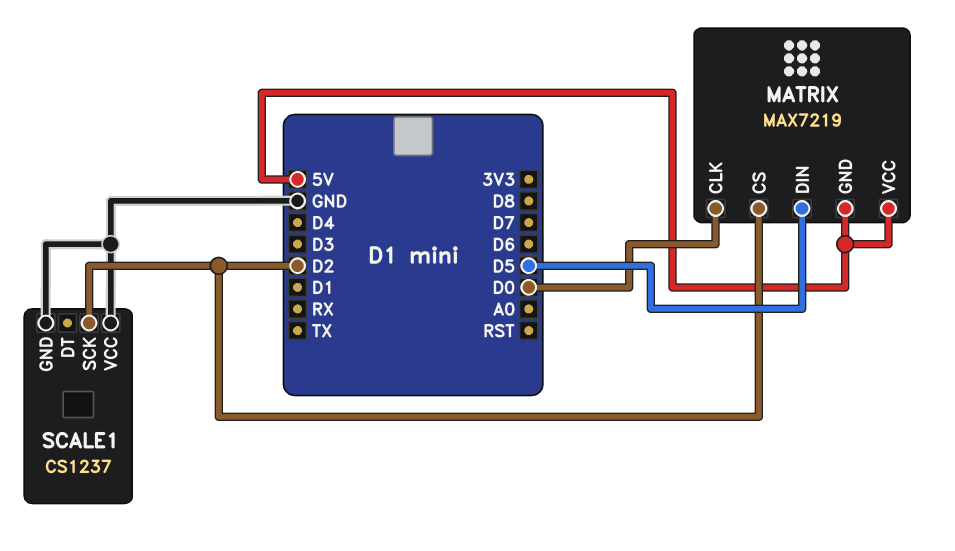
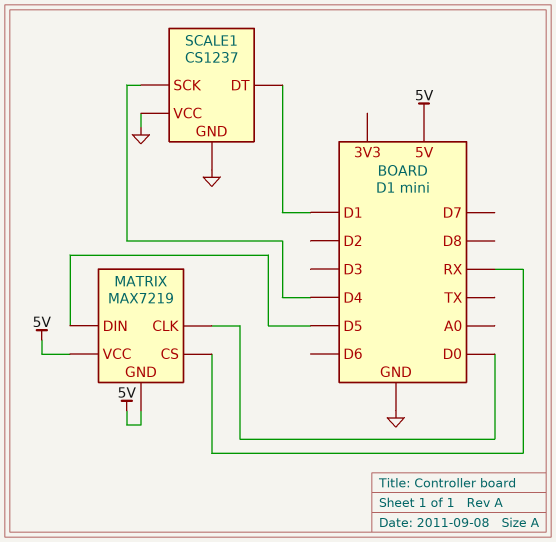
MATRIX pin CS: D2 -> RX
SCALE1 pin DT: none -> D1
SCALE1 pin SCK: D2 -> D4

